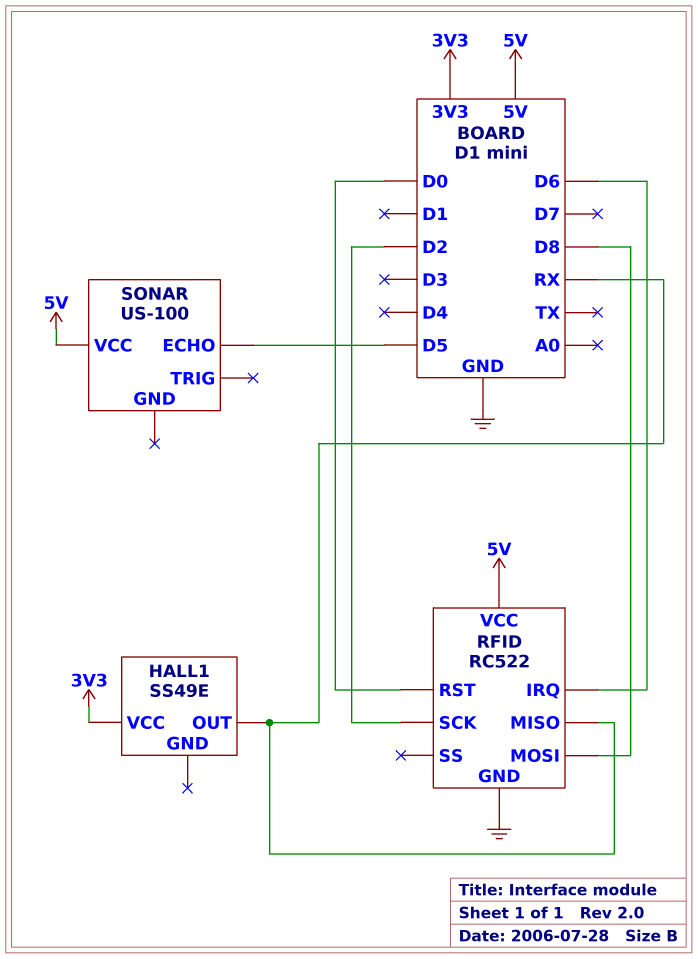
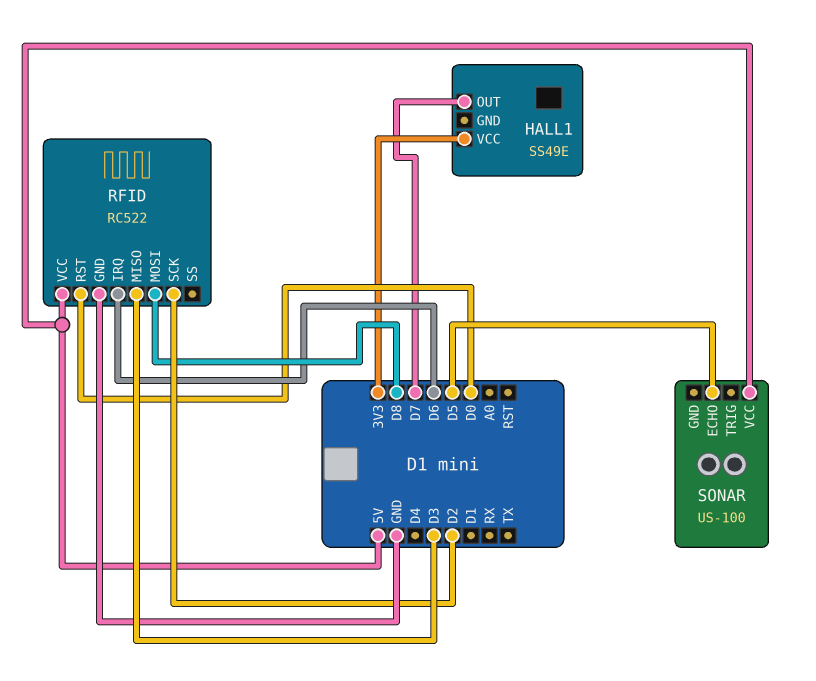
HALL1 pin OUT: RX -> D7
RFID pin MISO: RX -> D3

